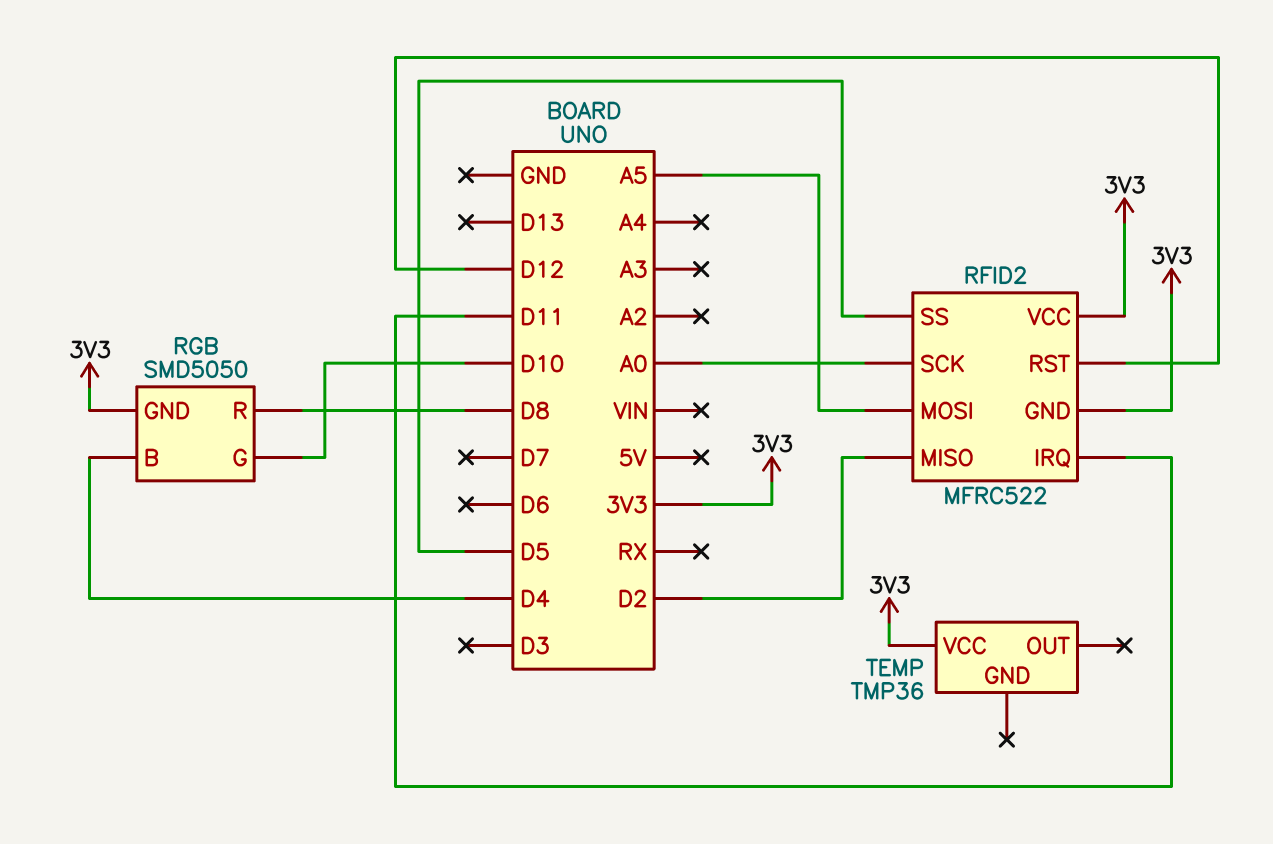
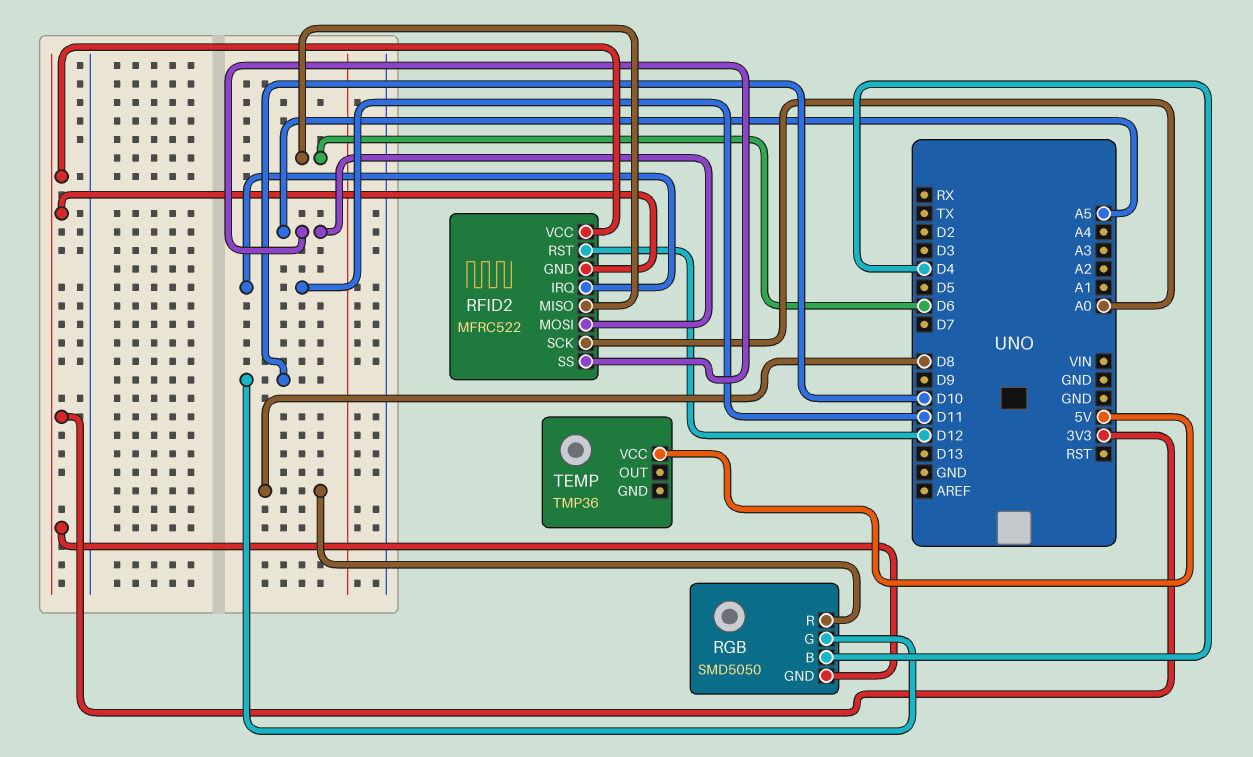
RFID2 pin MISO: D2 -> D6
RFID2 pin SS: D5 -> A5
TEMP pin VCC: 3V3 -> 5V

